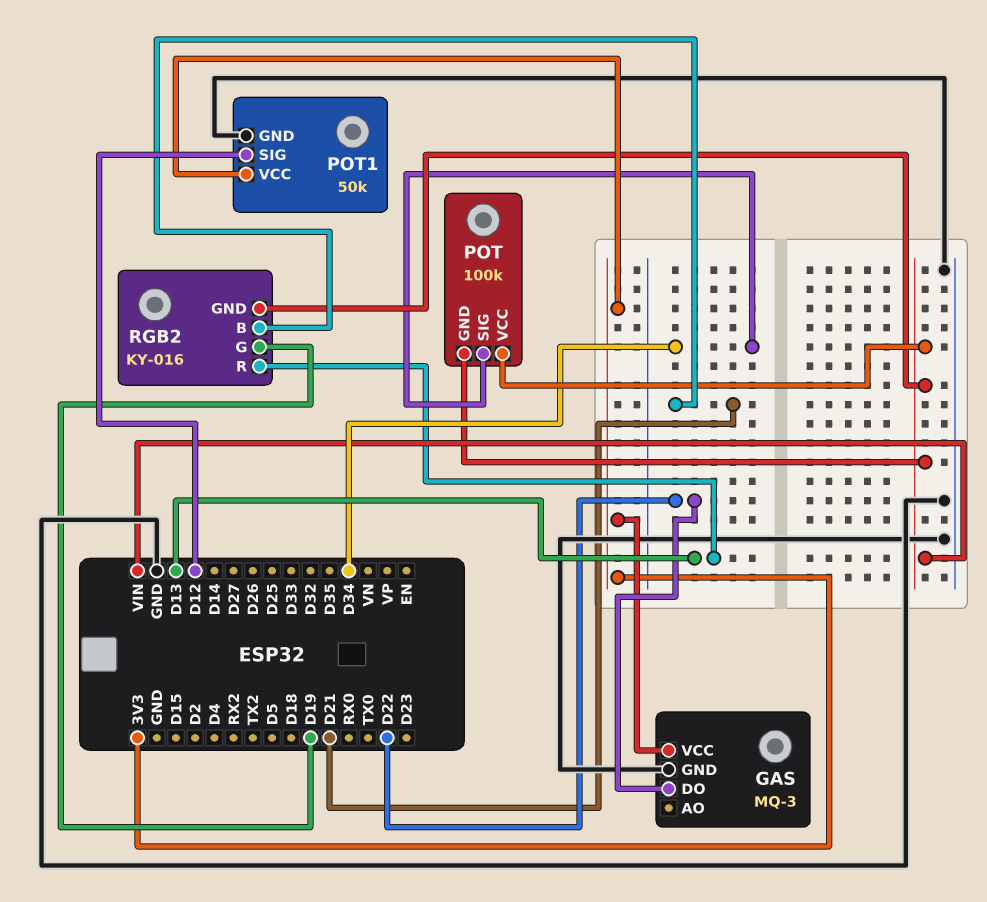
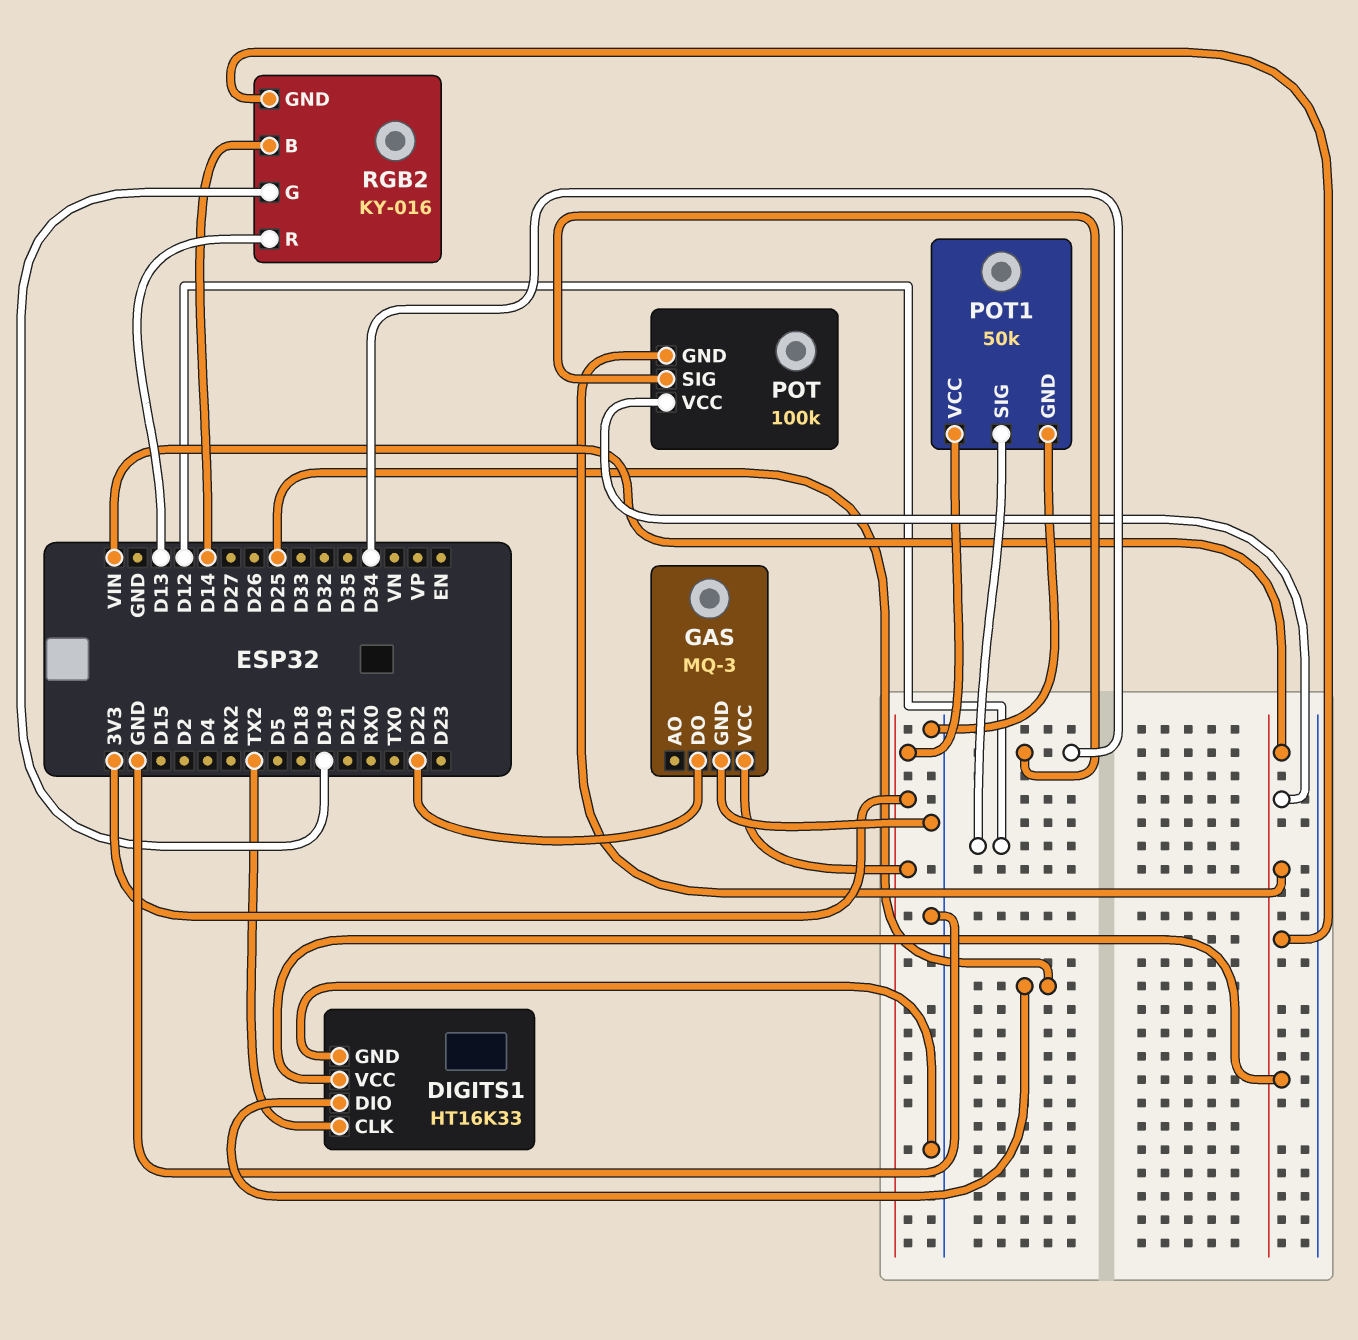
DIGITS1: none -> HT16K33
DIGITS1 pin CLK: none -> TX2
DIGITS1 pin DIO: none -> D25
DIGITS1 pin GND: none -> GND
DIGITS1 pin VCC: none -> VIN
RGB2 pin B: D21 -> D14

